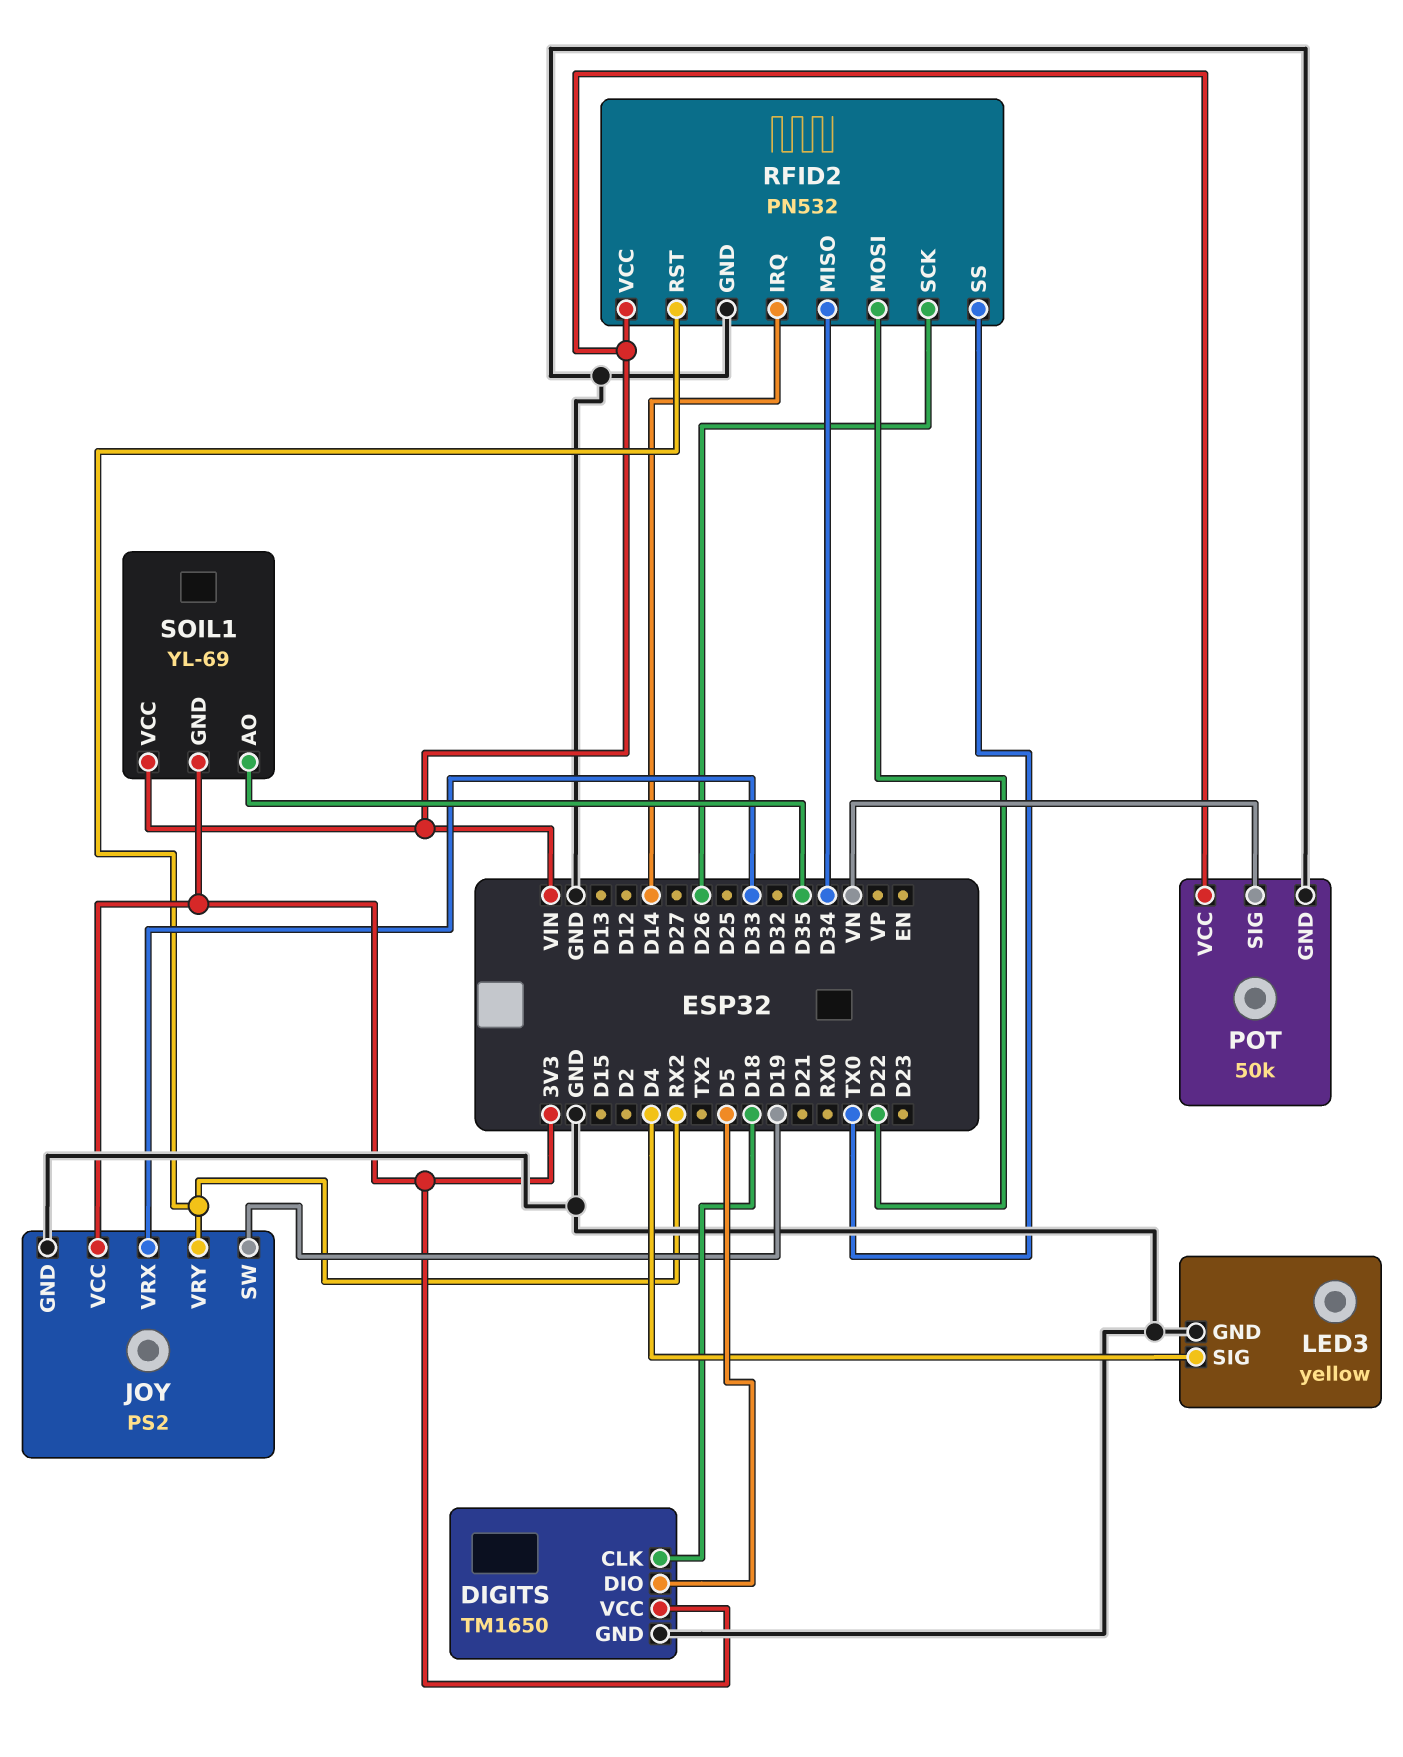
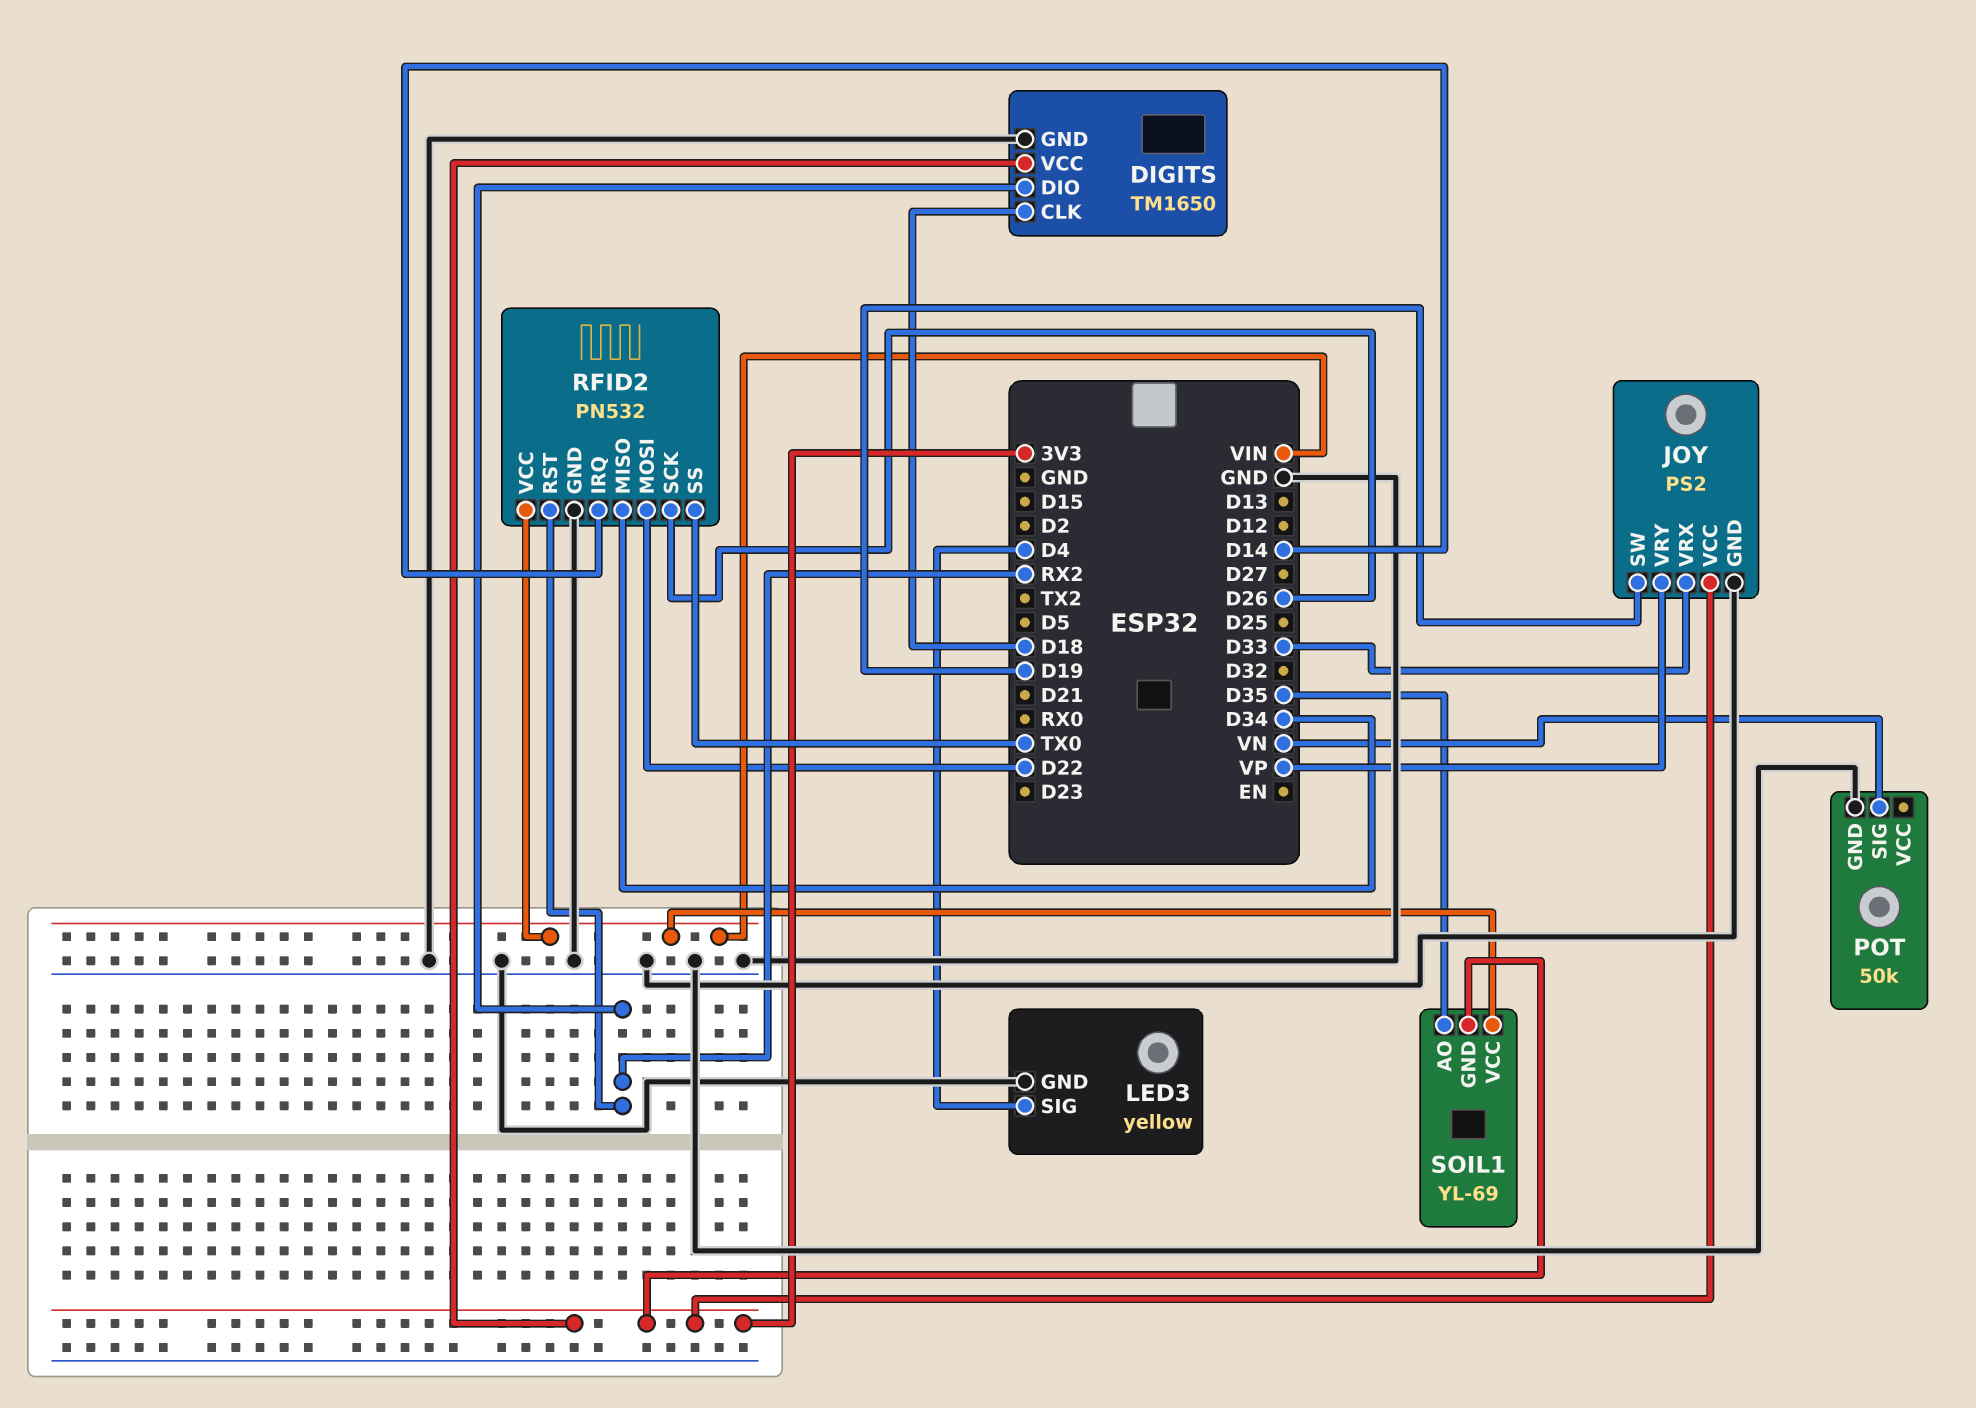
DIGITS pin DIO: D5 -> RX2
JOY pin VRY: RX2 -> VP
POT pin VCC: VIN -> none

